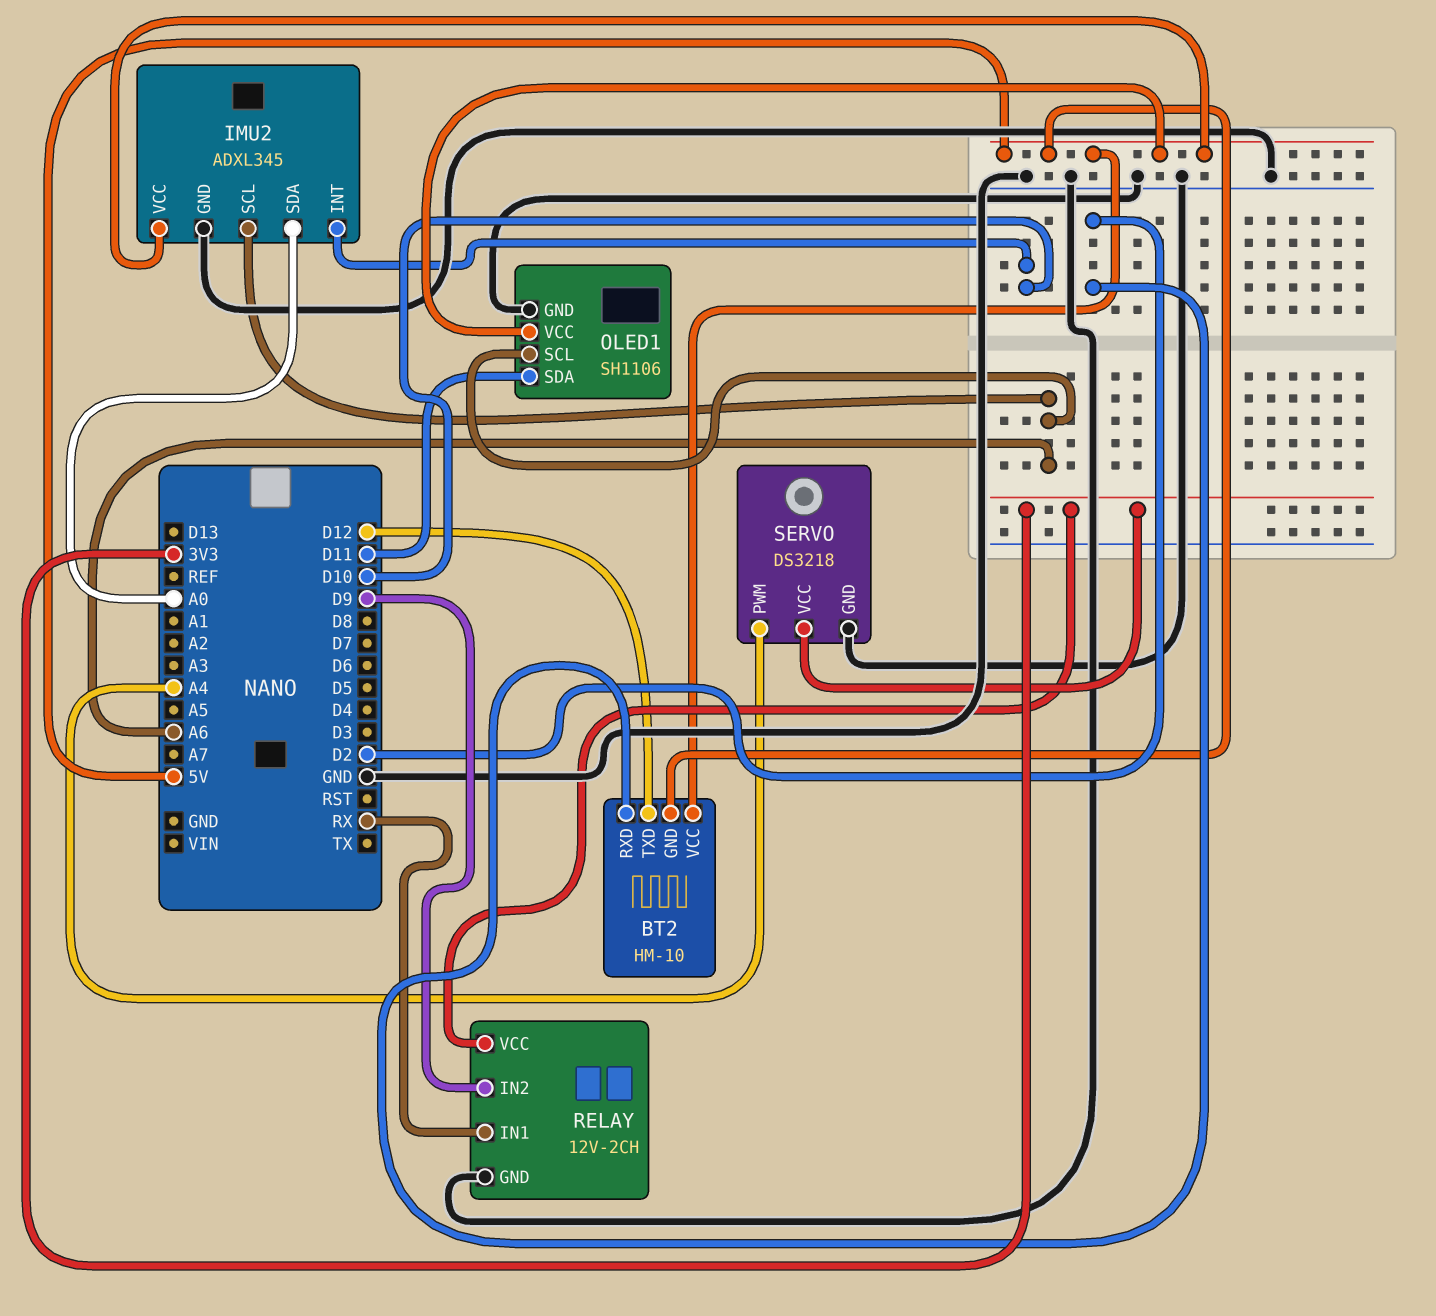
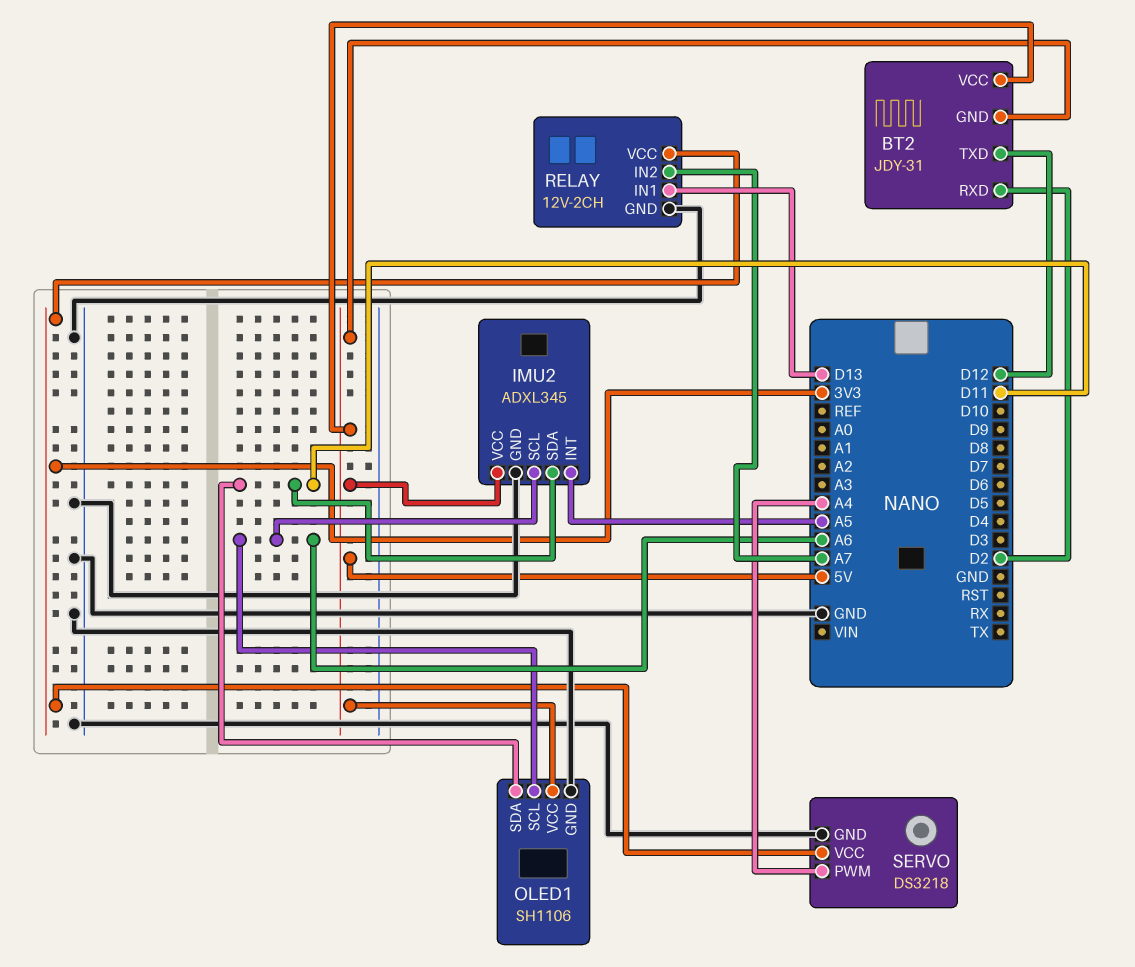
BT2: HM-10 -> JDY-31
IMU2 pin INT: D10 -> A5
IMU2 pin SDA: A0 -> D11
RELAY pin IN1: RX -> D13
RELAY pin IN2: D9 -> A7

